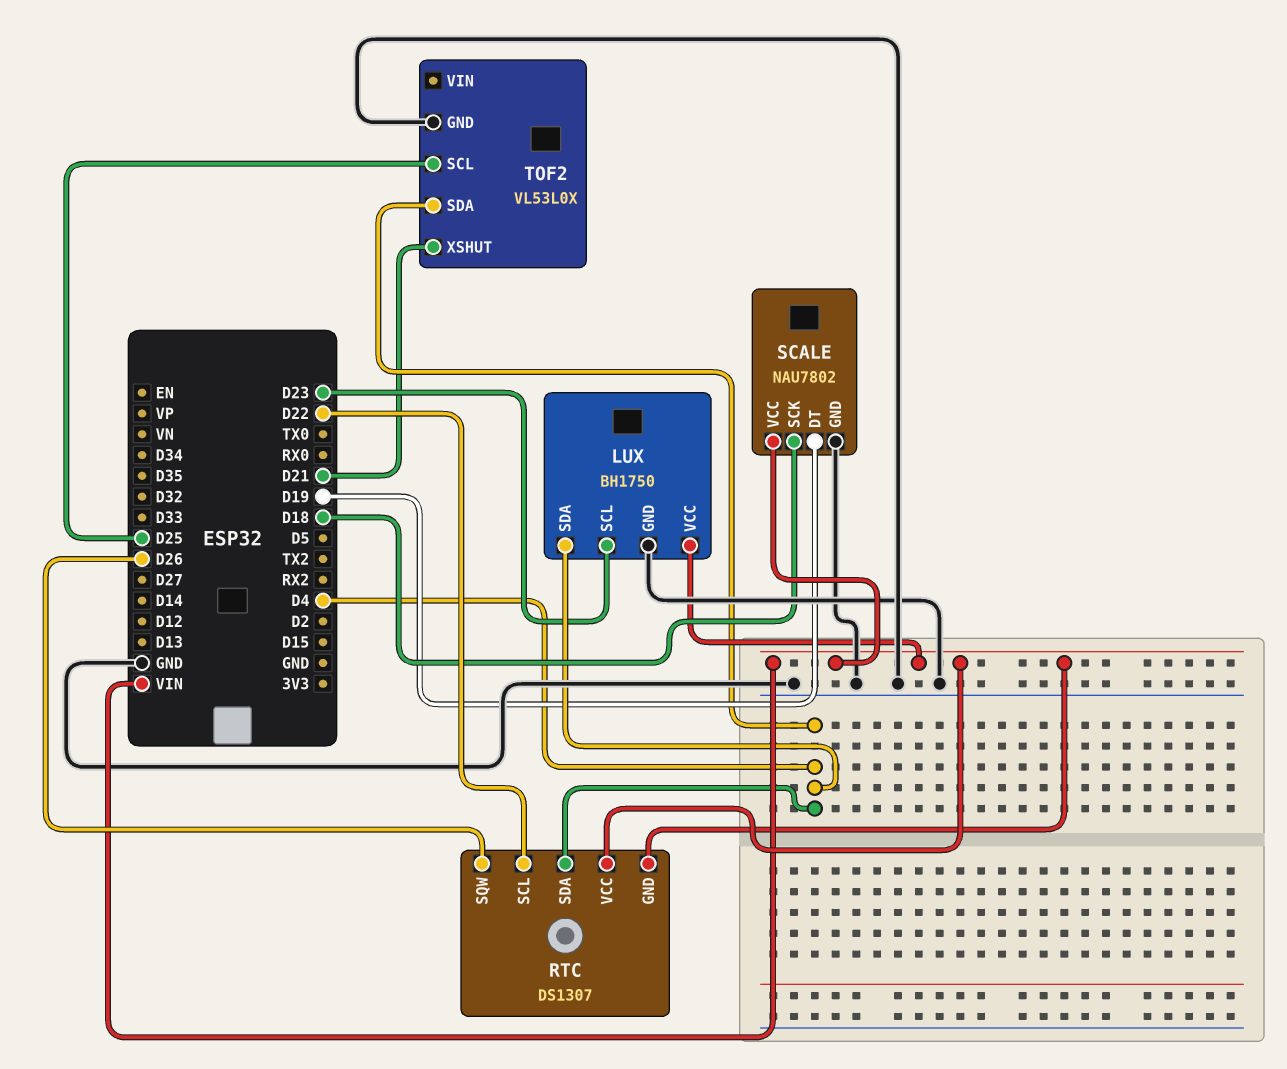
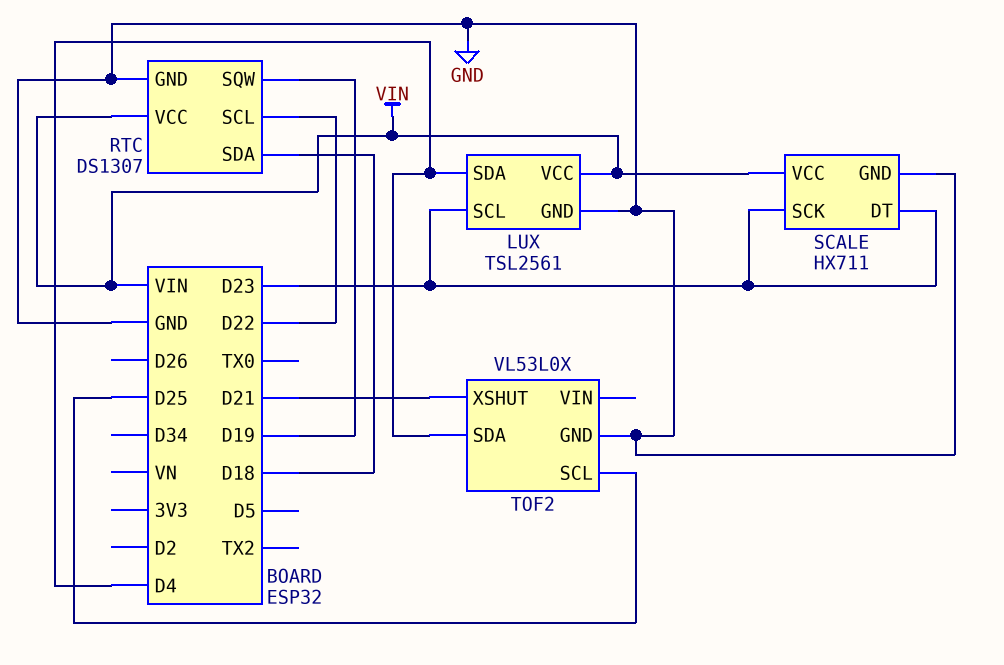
LUX: BH1750 -> TSL2561
RTC pin GND: VIN -> GND
RTC pin SDA: D4 -> D18
RTC pin SQW: D26 -> D19
SCALE: NAU7802 -> HX711
SCALE pin DT: D19 -> D23
SCALE pin SCK: D18 -> D23

